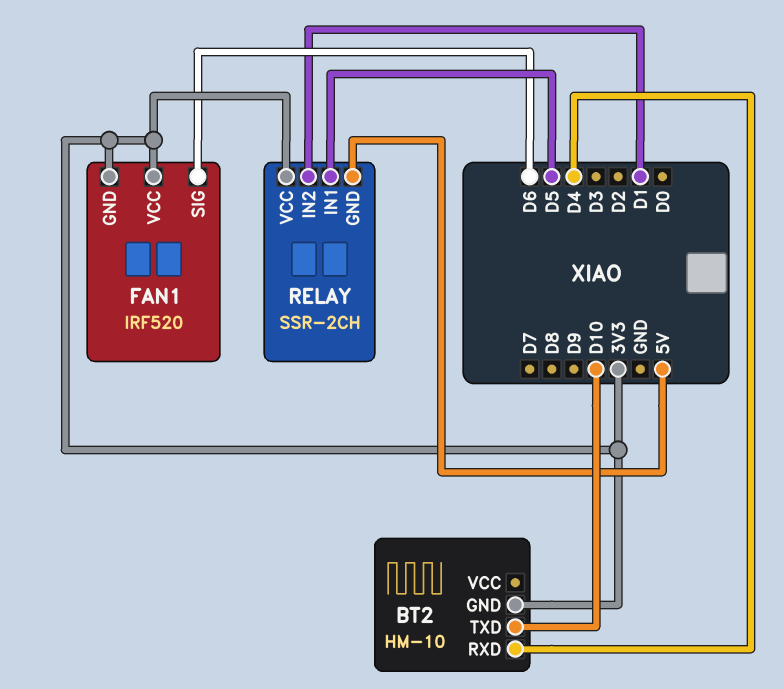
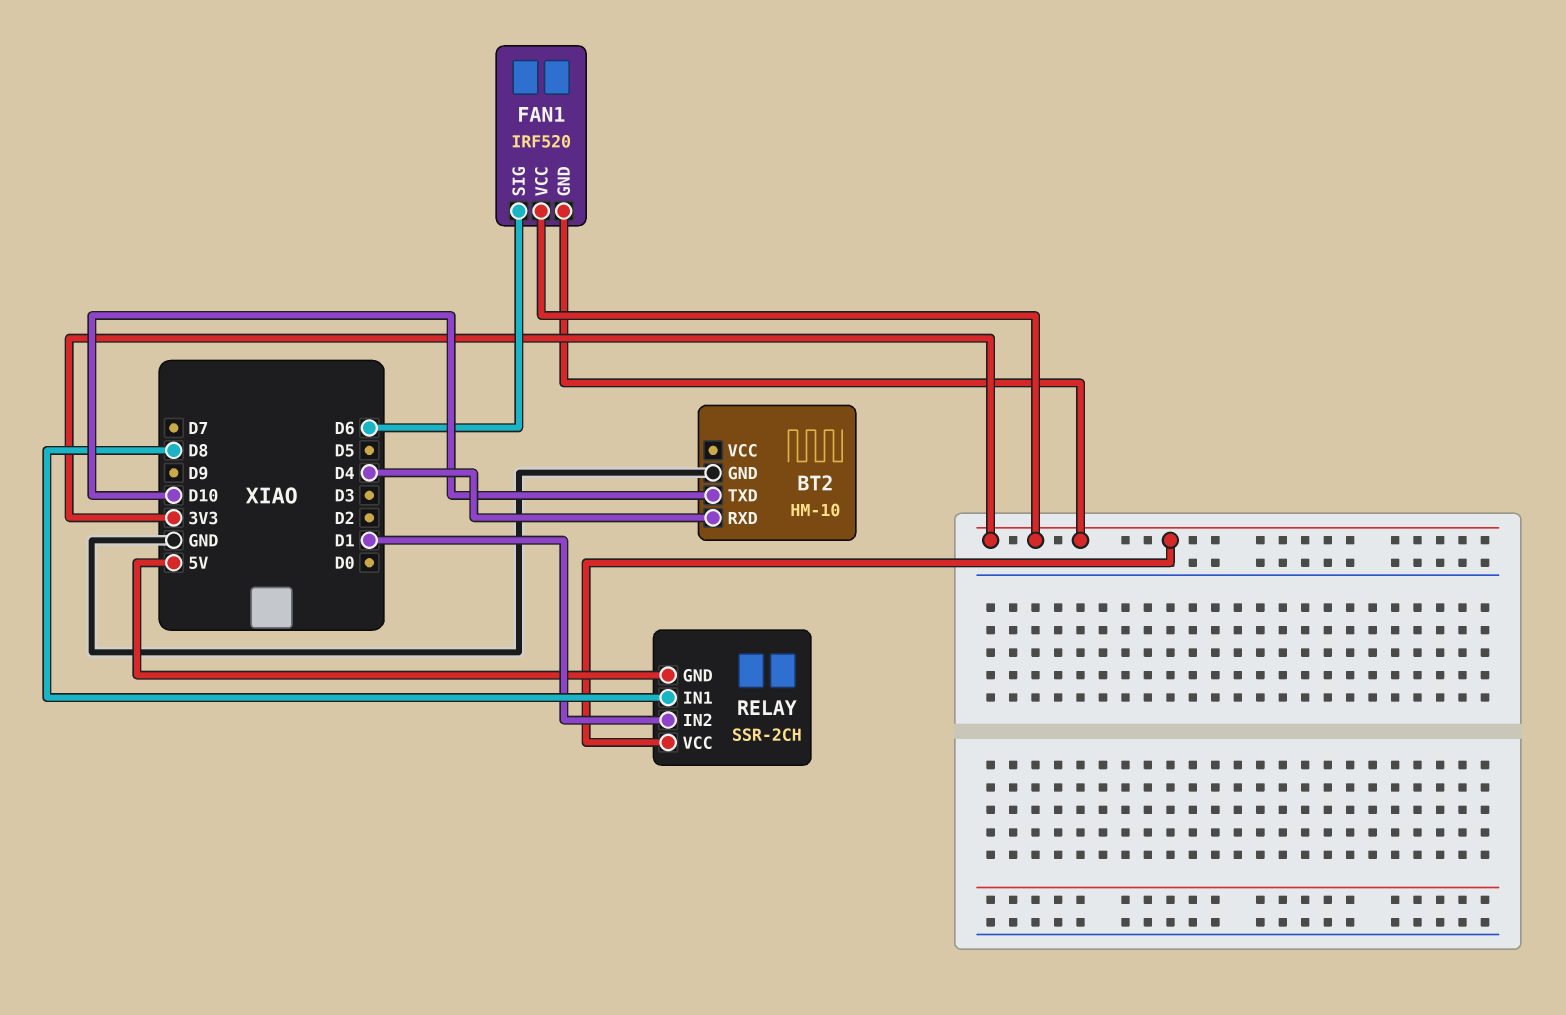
BT2 pin GND: 3V3 -> GND
RELAY pin IN1: D5 -> D8

